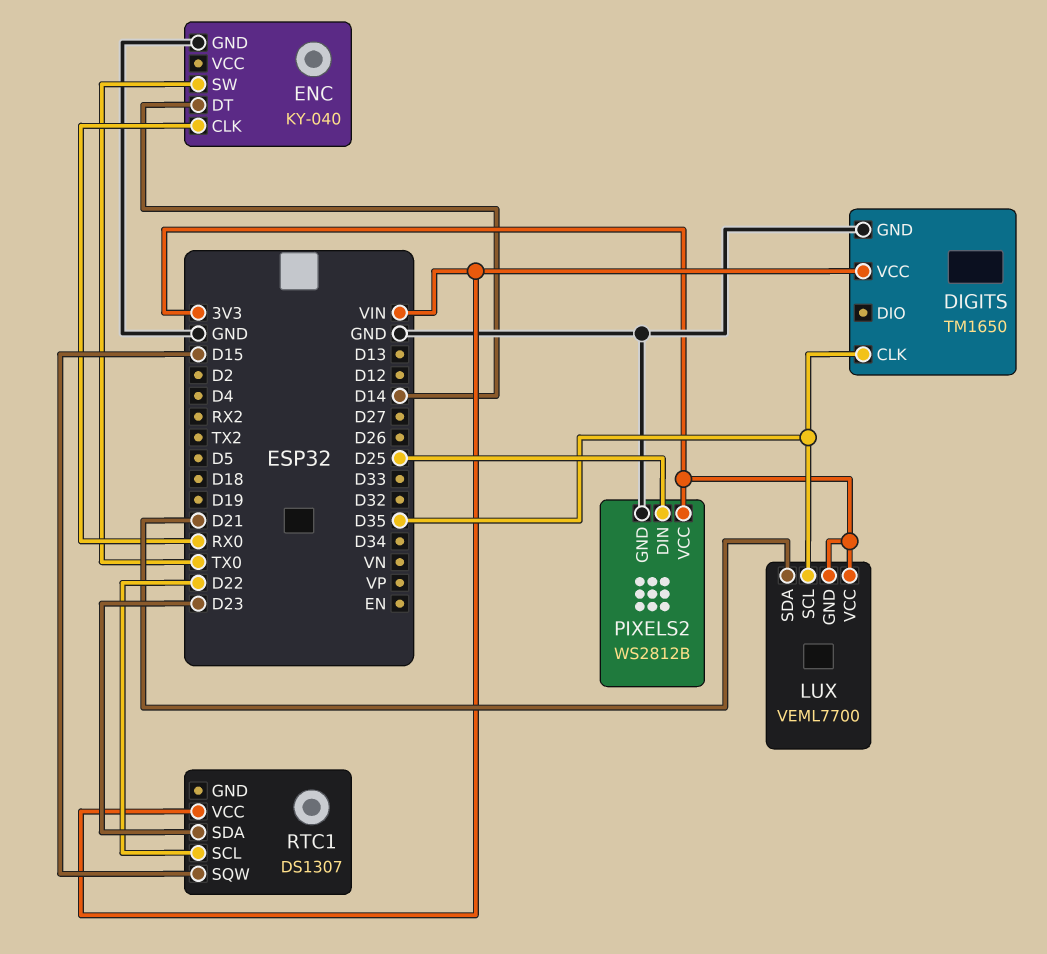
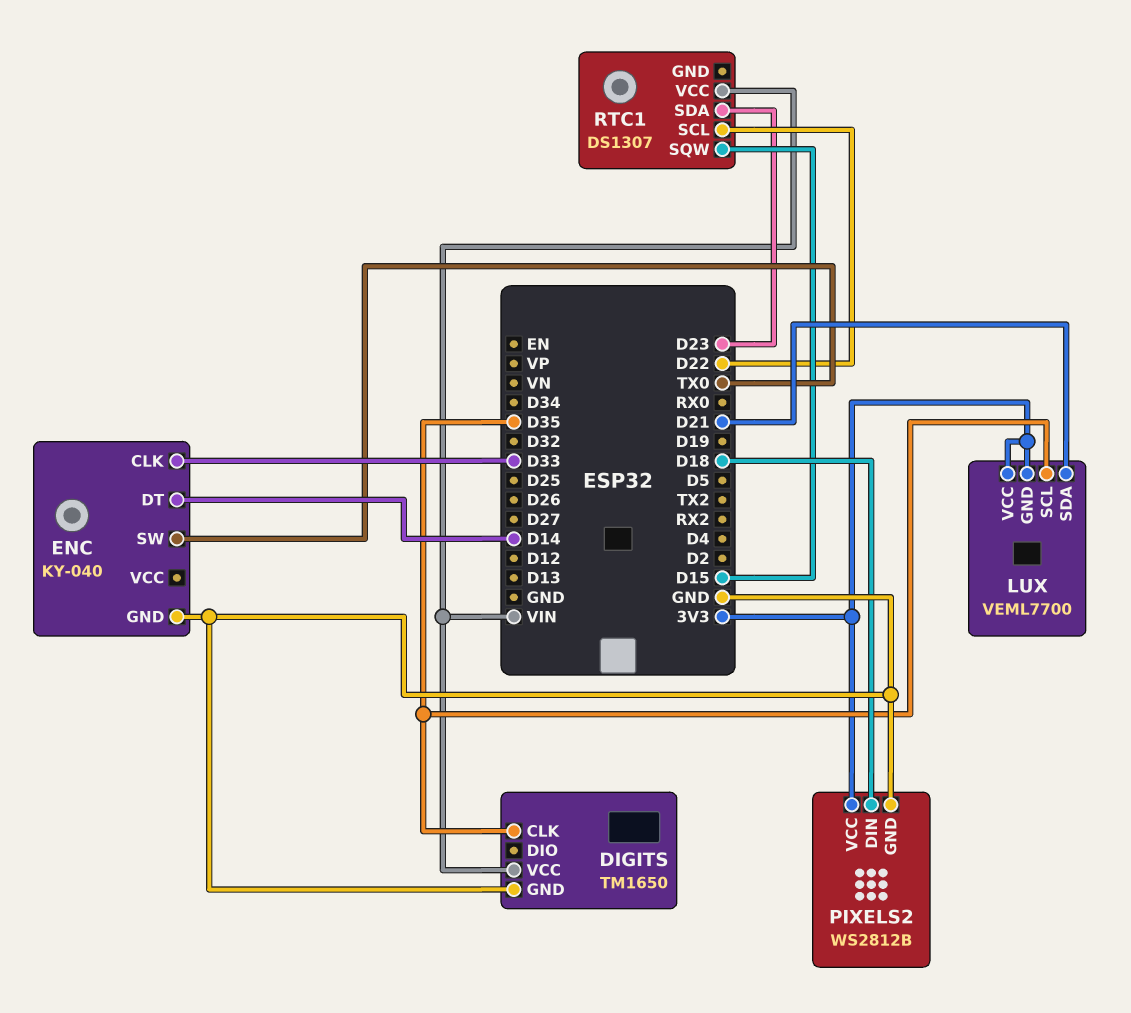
ENC pin CLK: RX0 -> D33
PIXELS2 pin DIN: D25 -> D18

